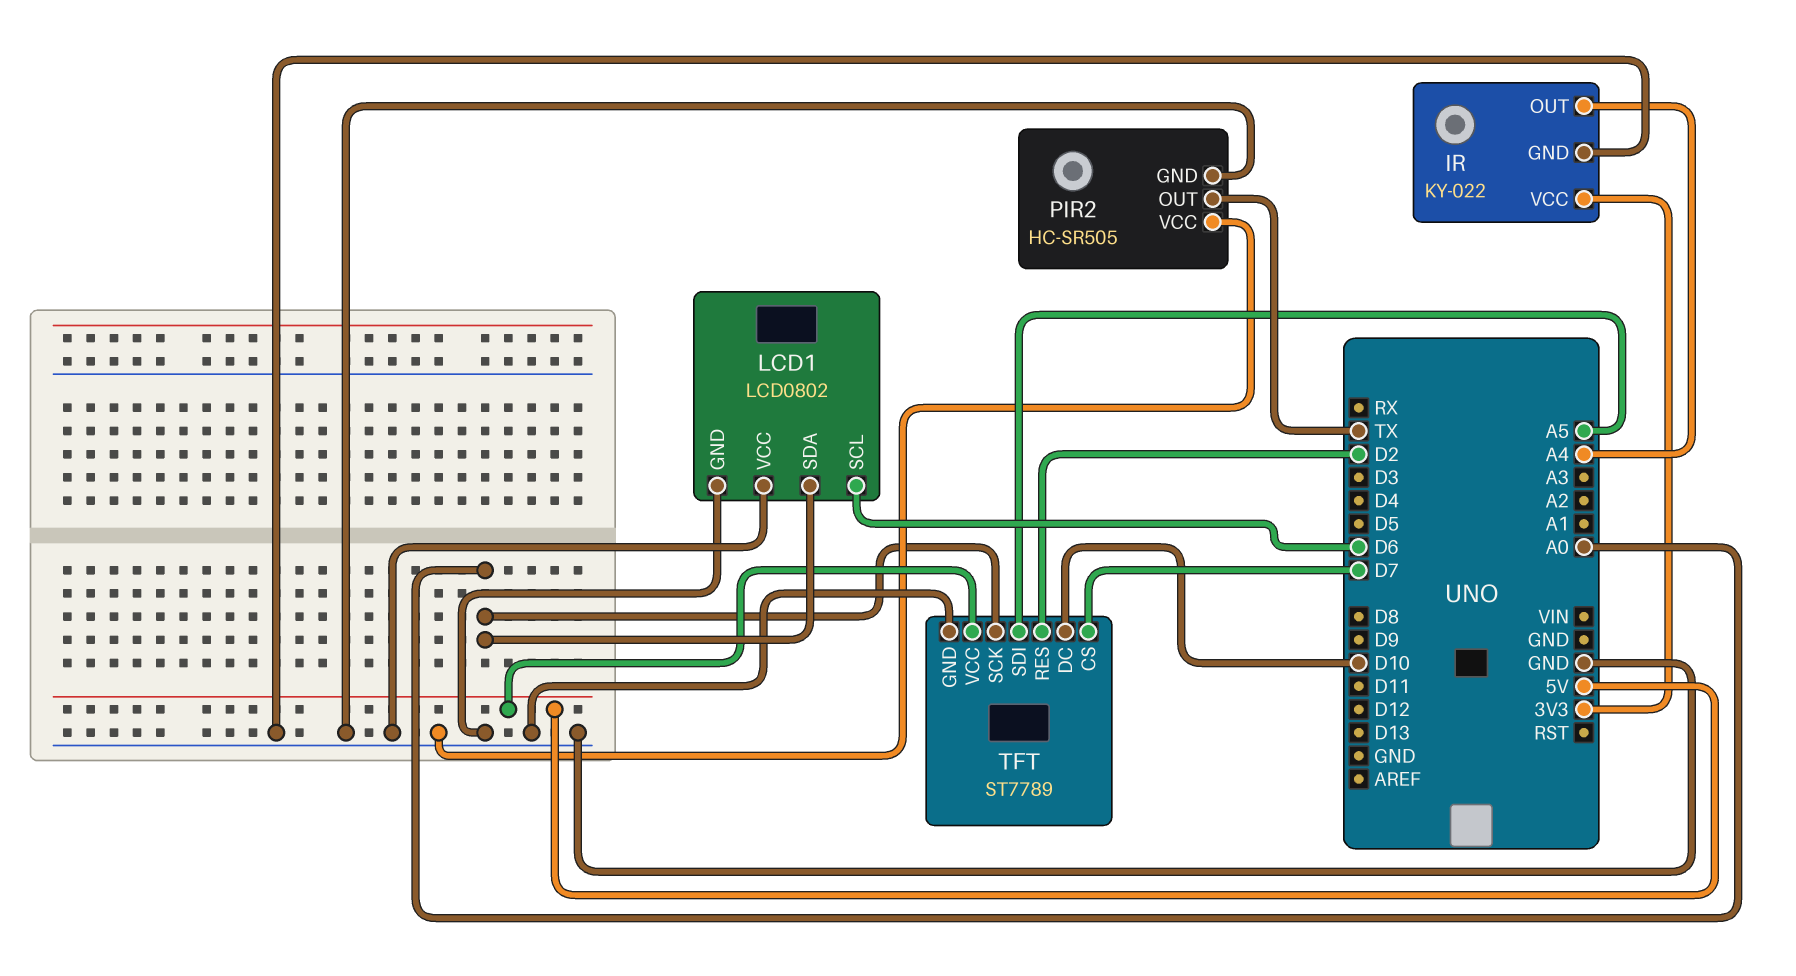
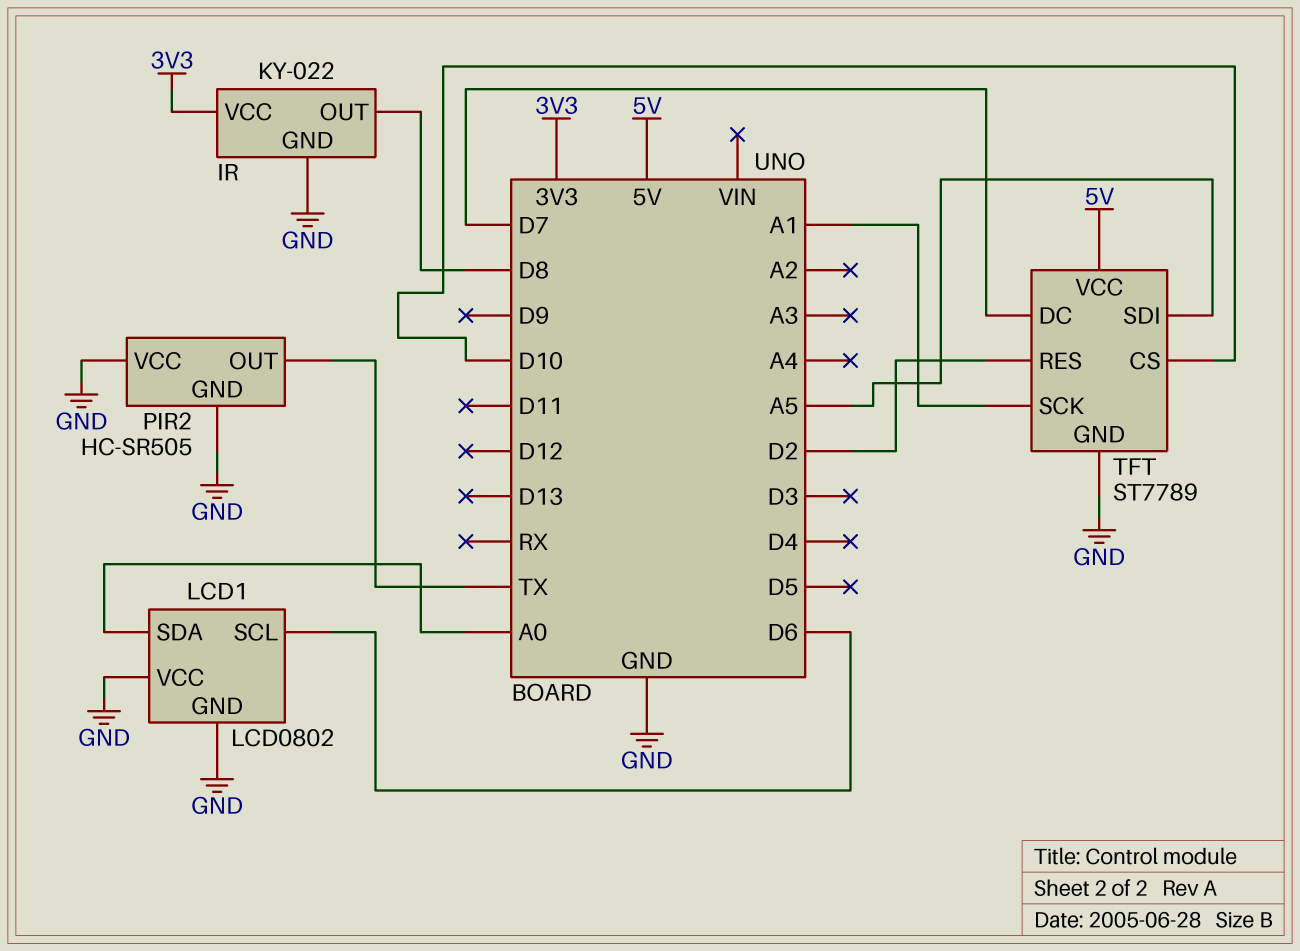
IR pin OUT: A4 -> D8
TFT pin CS: D7 -> D10
TFT pin DC: D10 -> D7
TFT pin SCK: A0 -> A1

